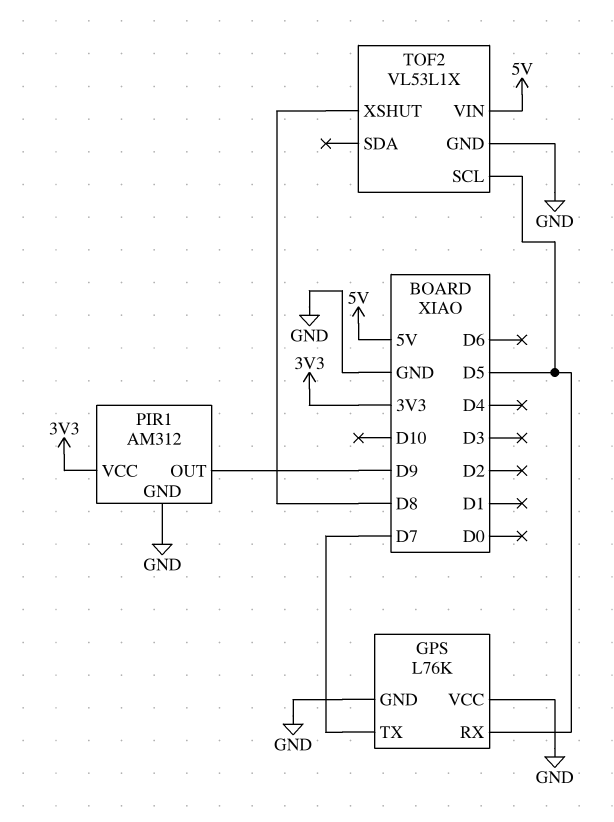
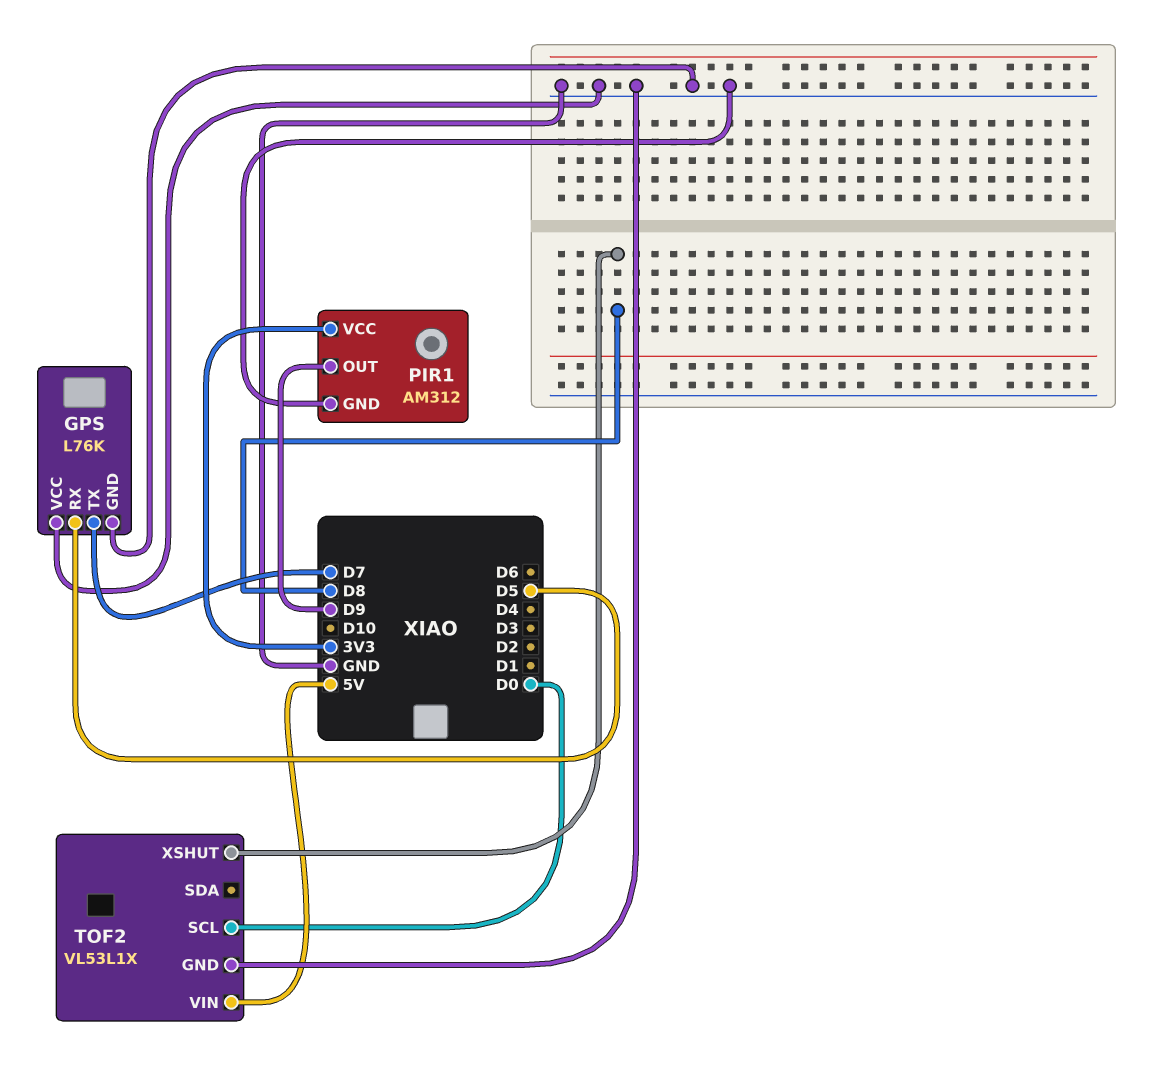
TOF2 pin SCL: D5 -> D0

